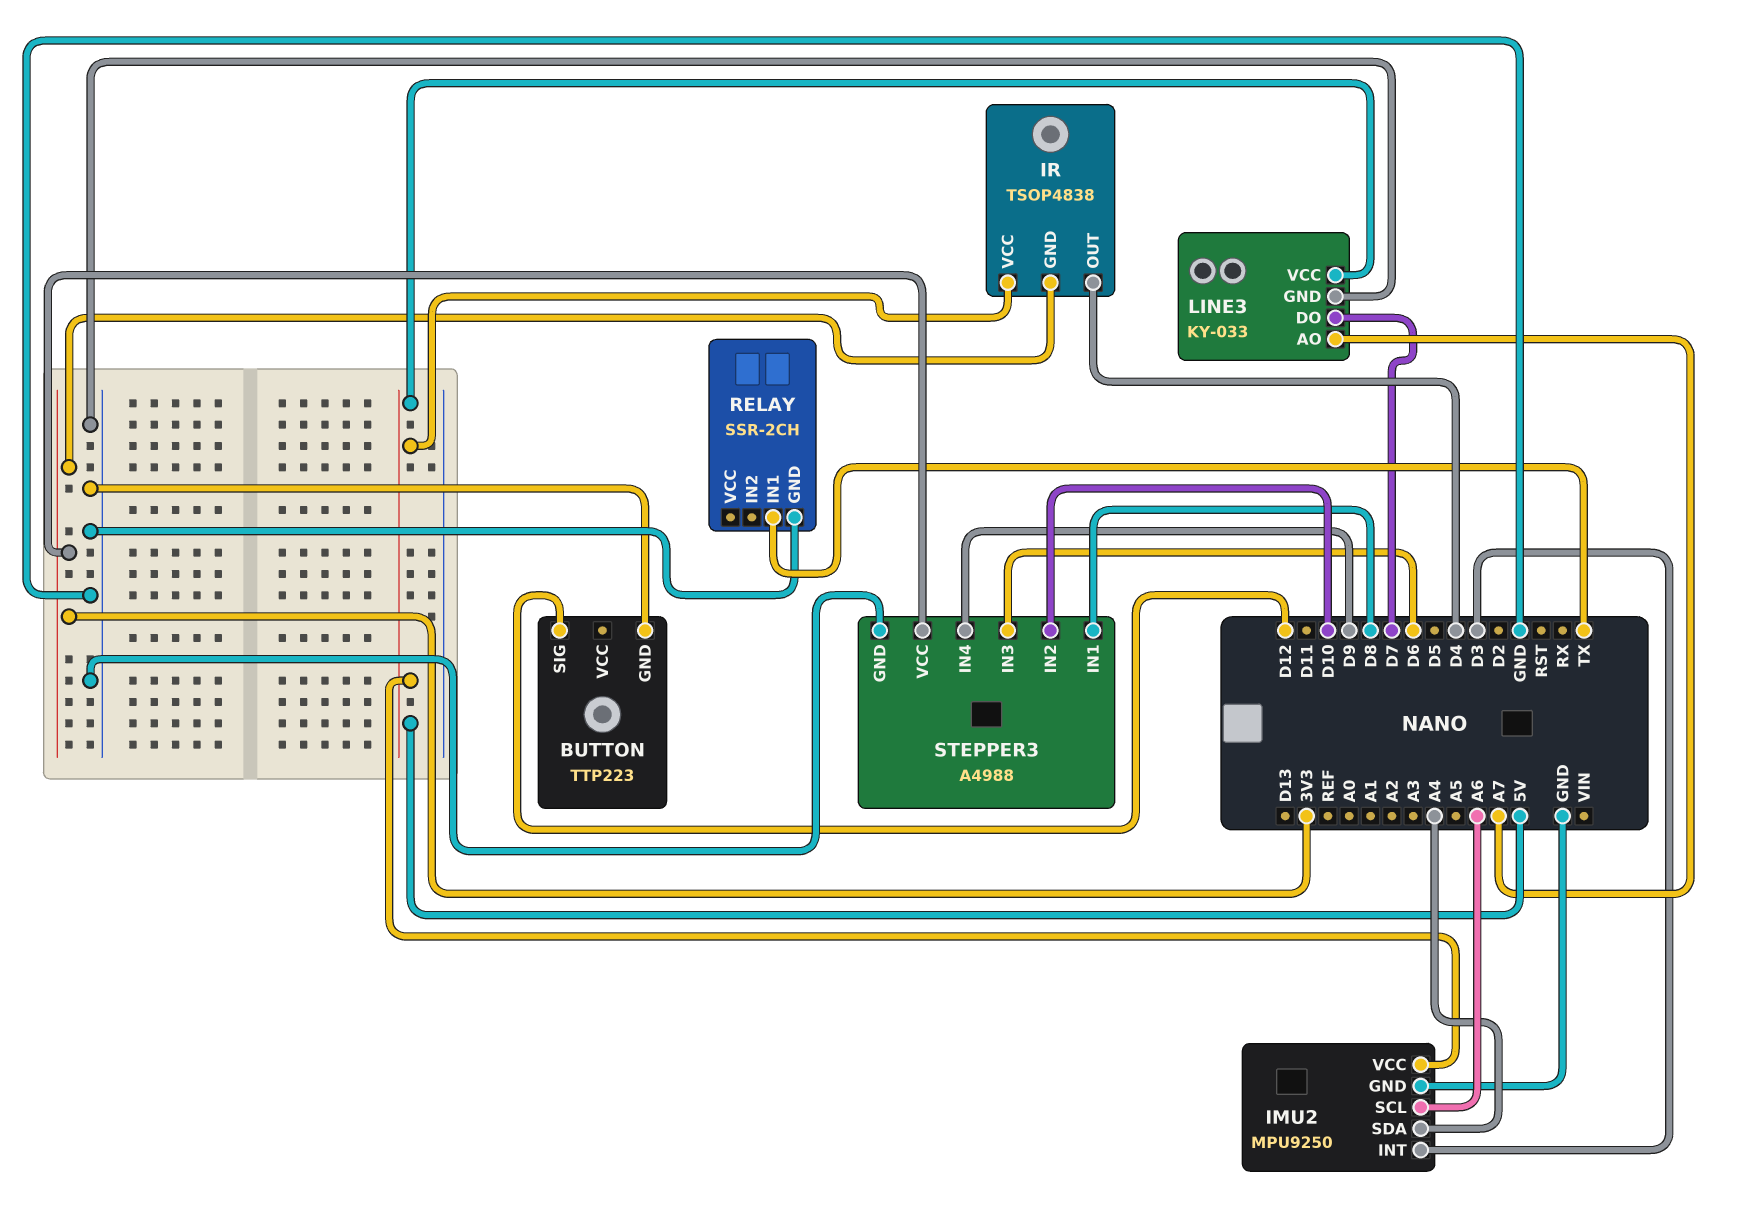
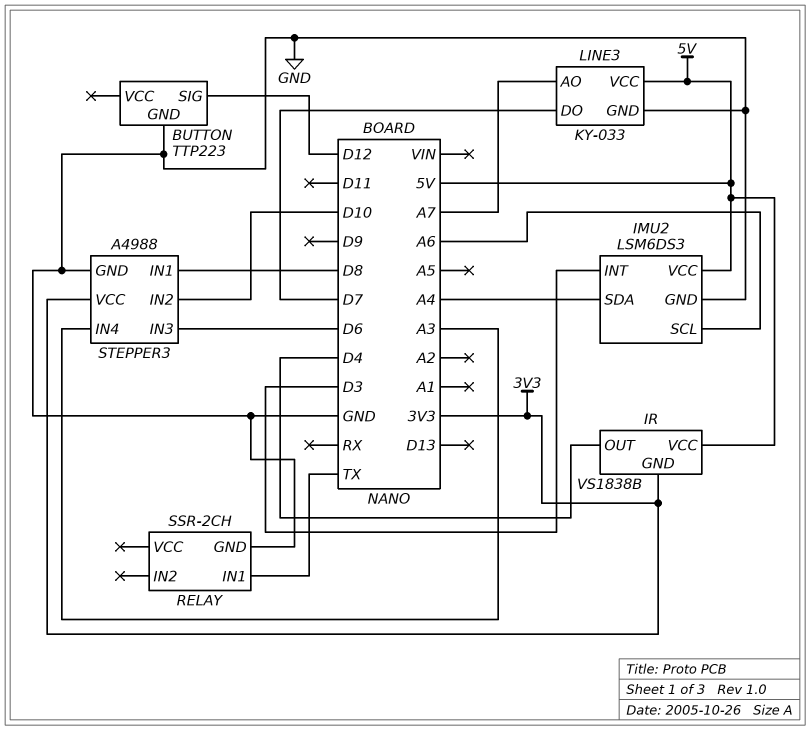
IMU2: MPU9250 -> LSM6DS3
IR: TSOP4838 -> VS1838B
STEPPER3 pin IN4: D9 -> A3

